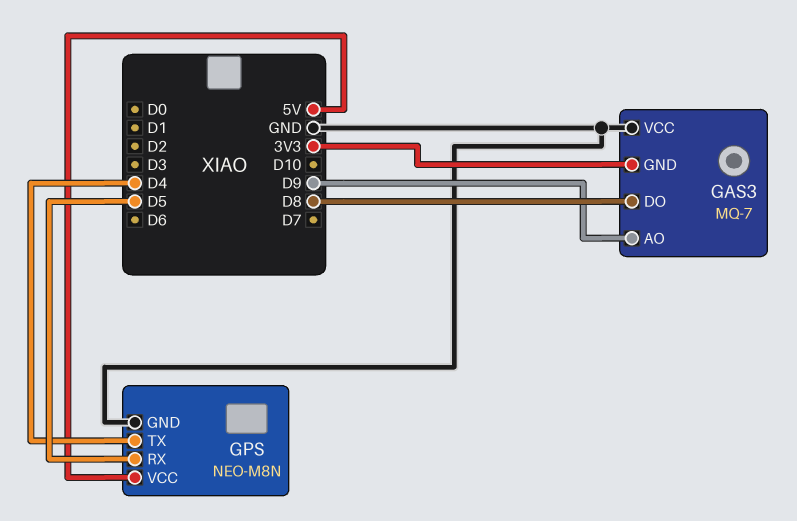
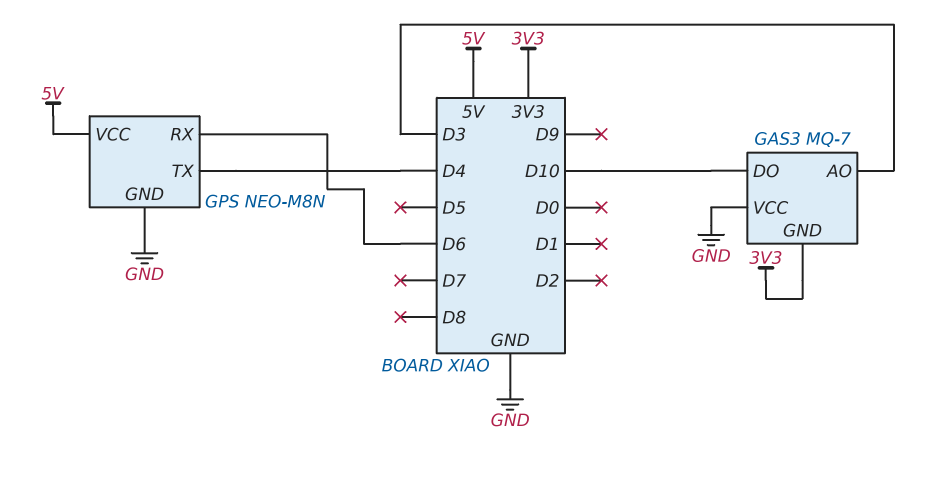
GAS3 pin AO: D9 -> D3
GAS3 pin DO: D8 -> D10
GPS pin RX: D5 -> D6

